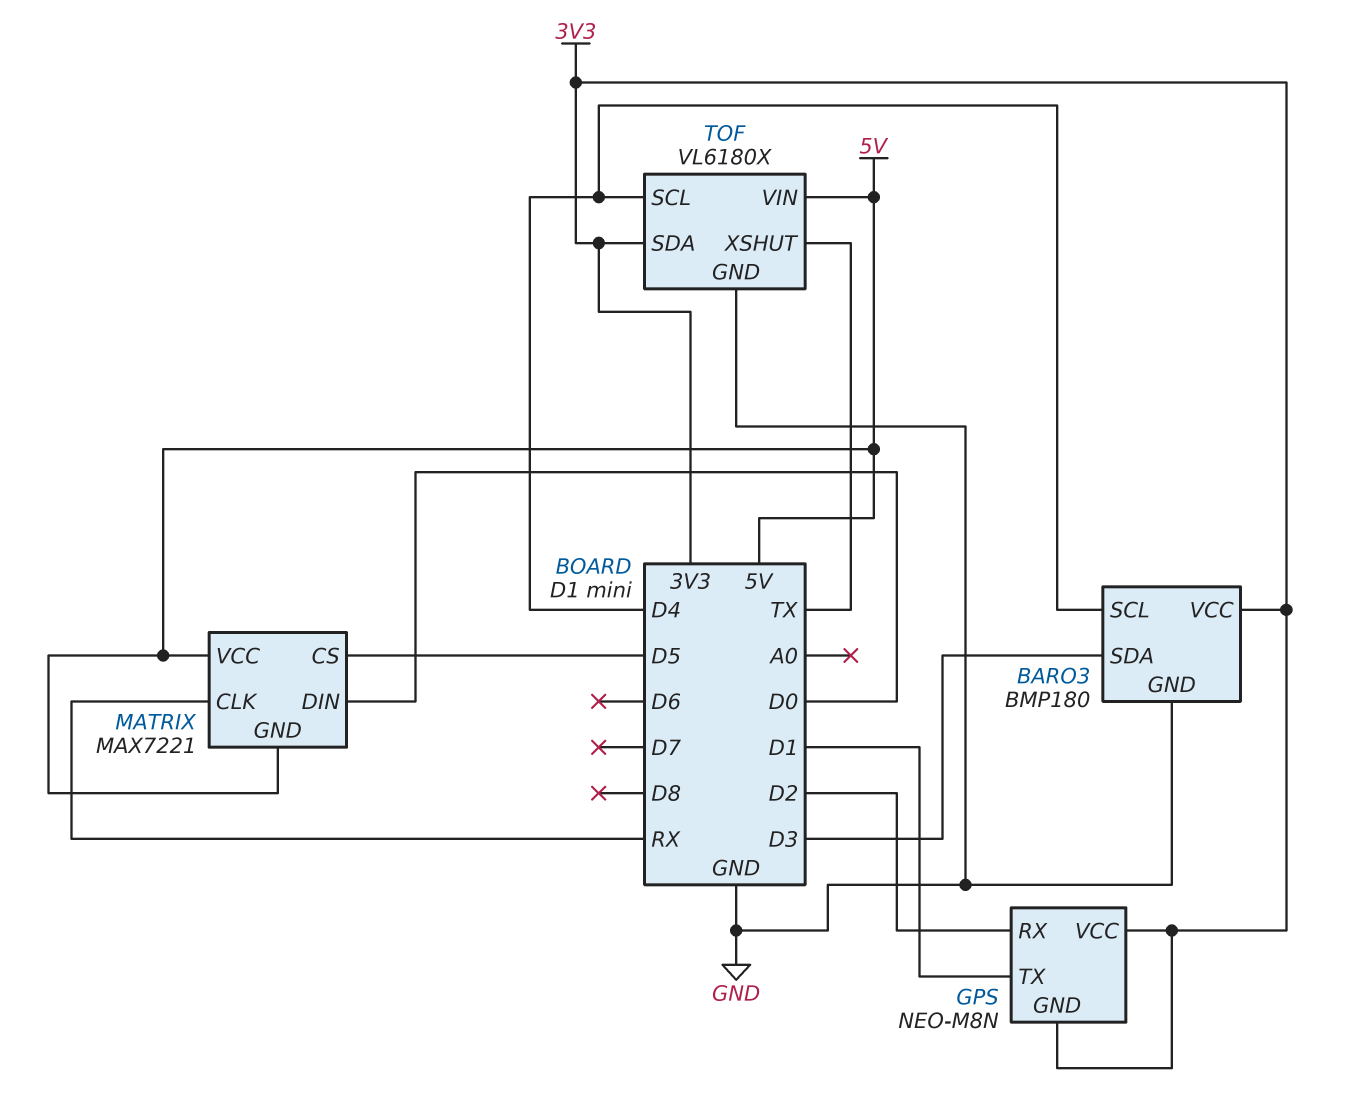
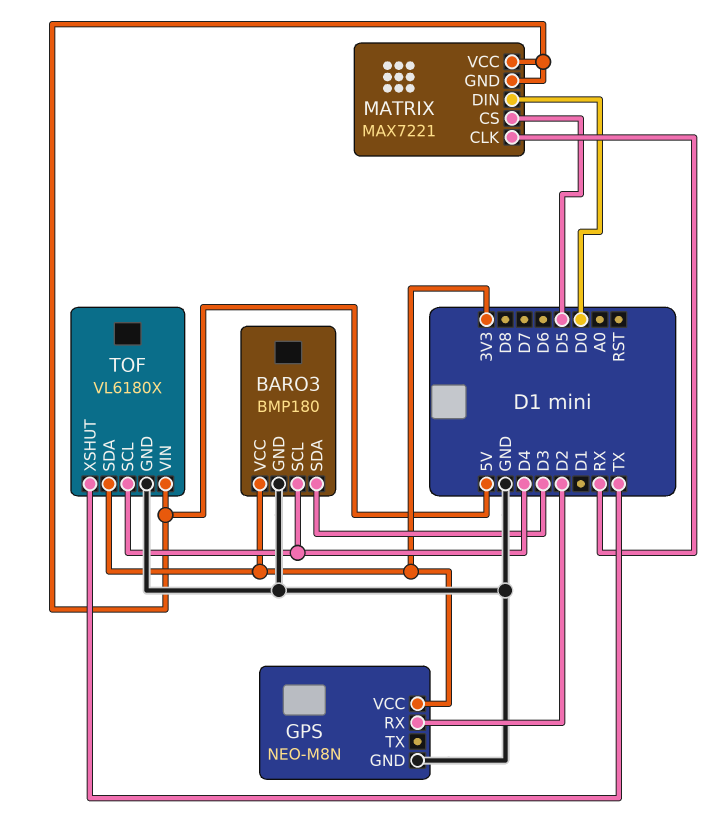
GPS pin GND: 3V3 -> GND
GPS pin TX: D1 -> none

